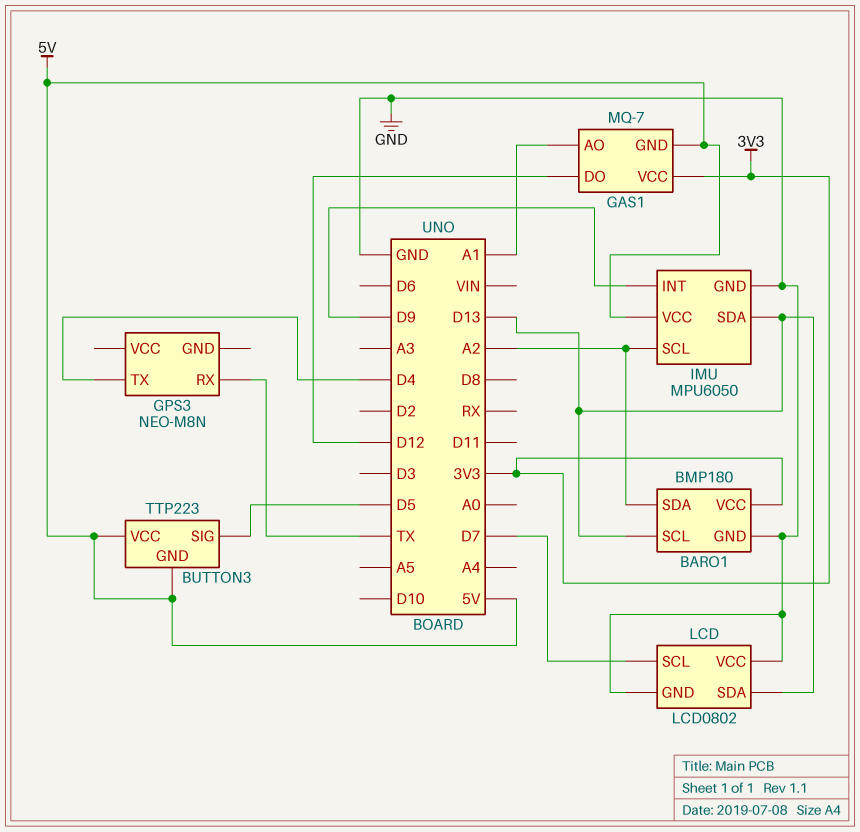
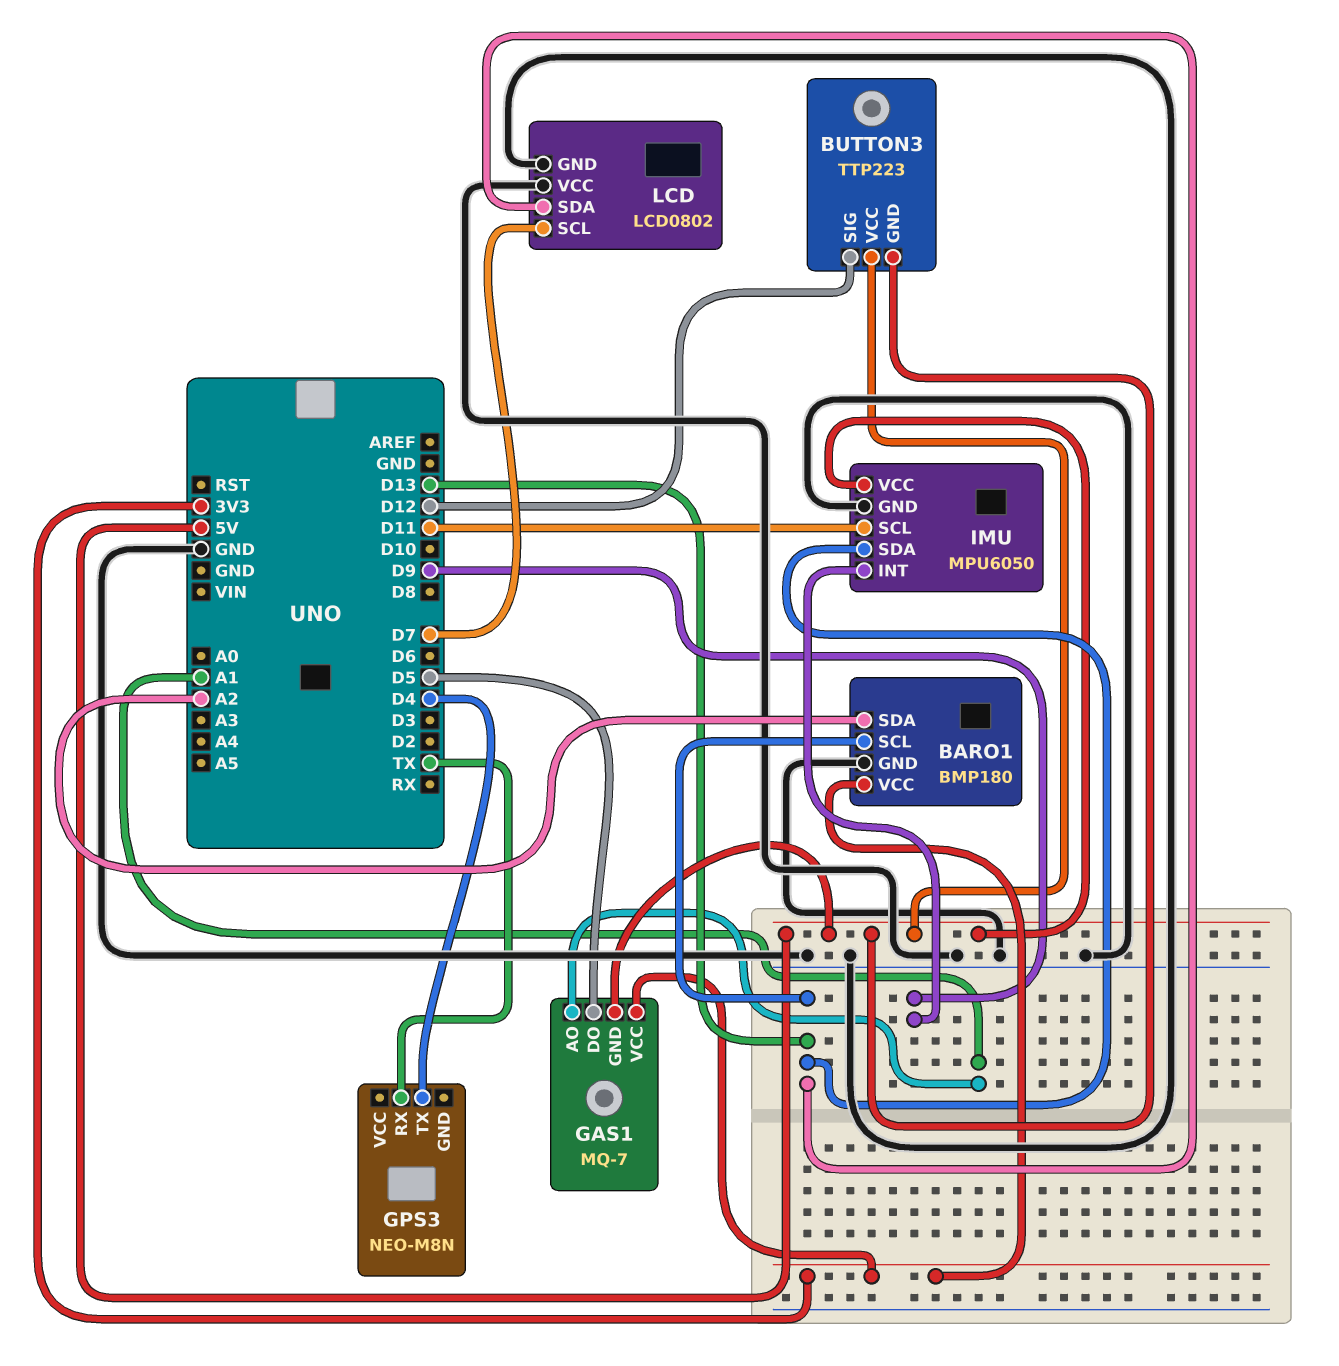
BUTTON3 pin SIG: D5 -> D12
GAS1 pin DO: D12 -> D5
IMU pin SCL: A2 -> D11

